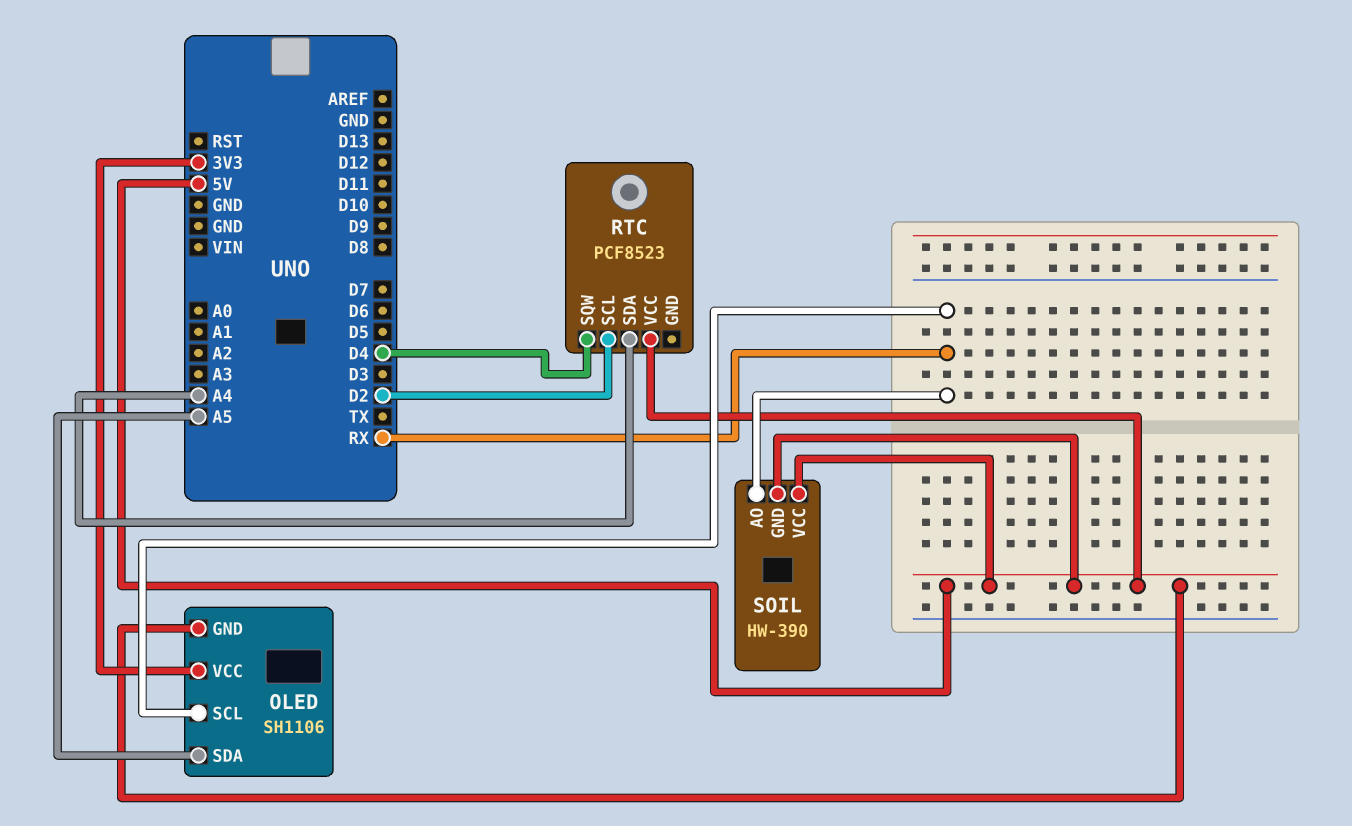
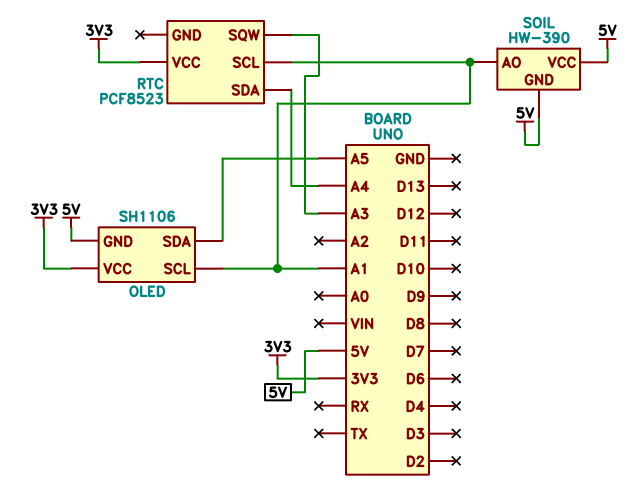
OLED pin SCL: RX -> A1
RTC pin SCL: D2 -> A1
RTC pin SQW: D4 -> A3
RTC pin VCC: 5V -> 3V3
SOIL pin AO: RX -> A1

